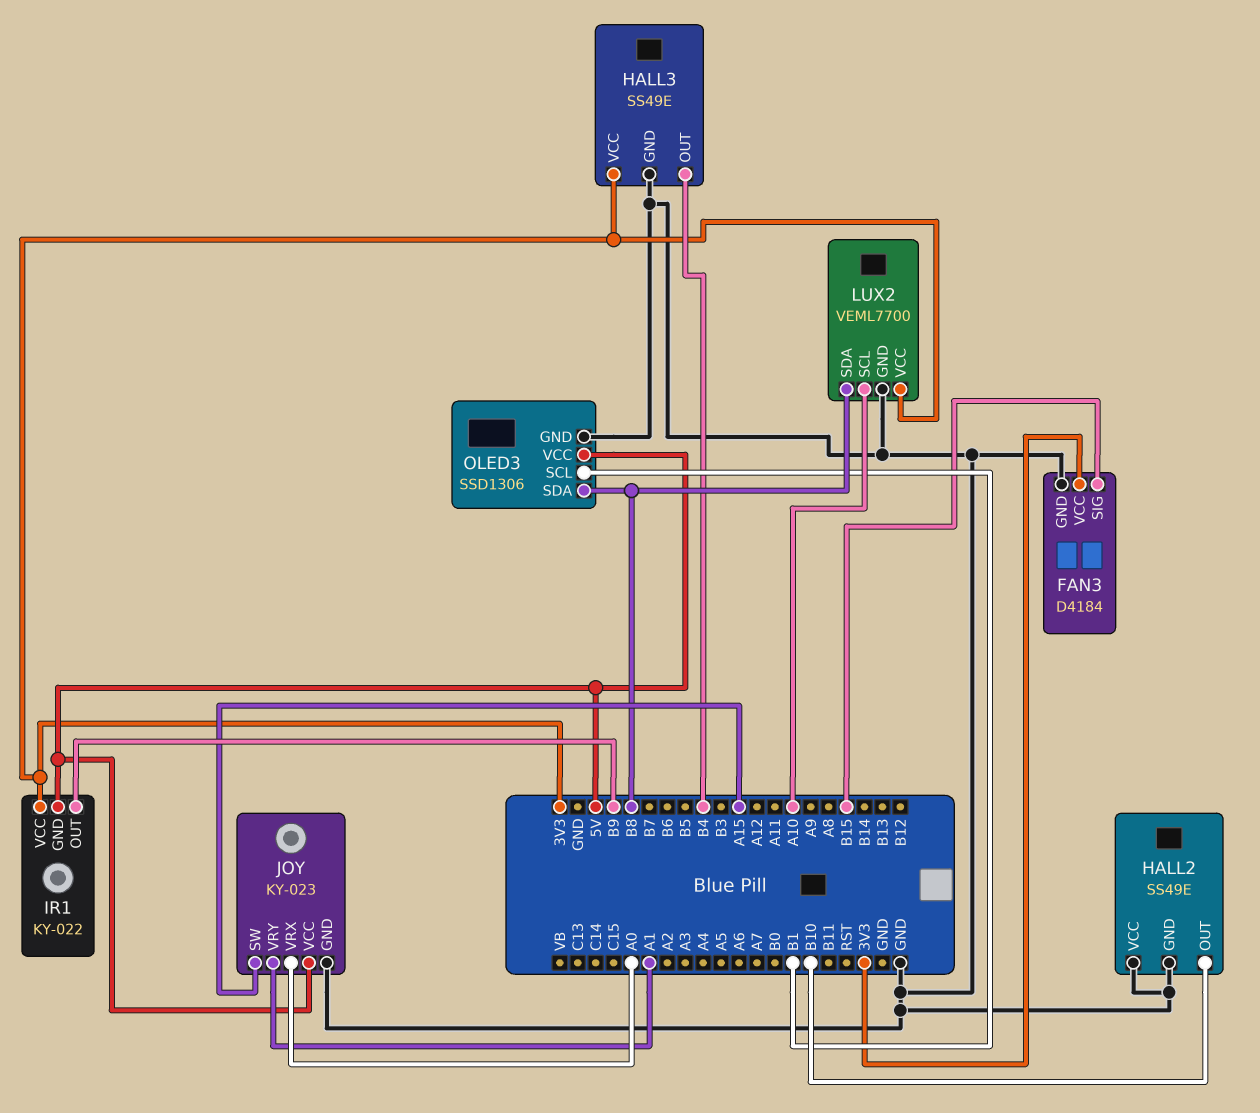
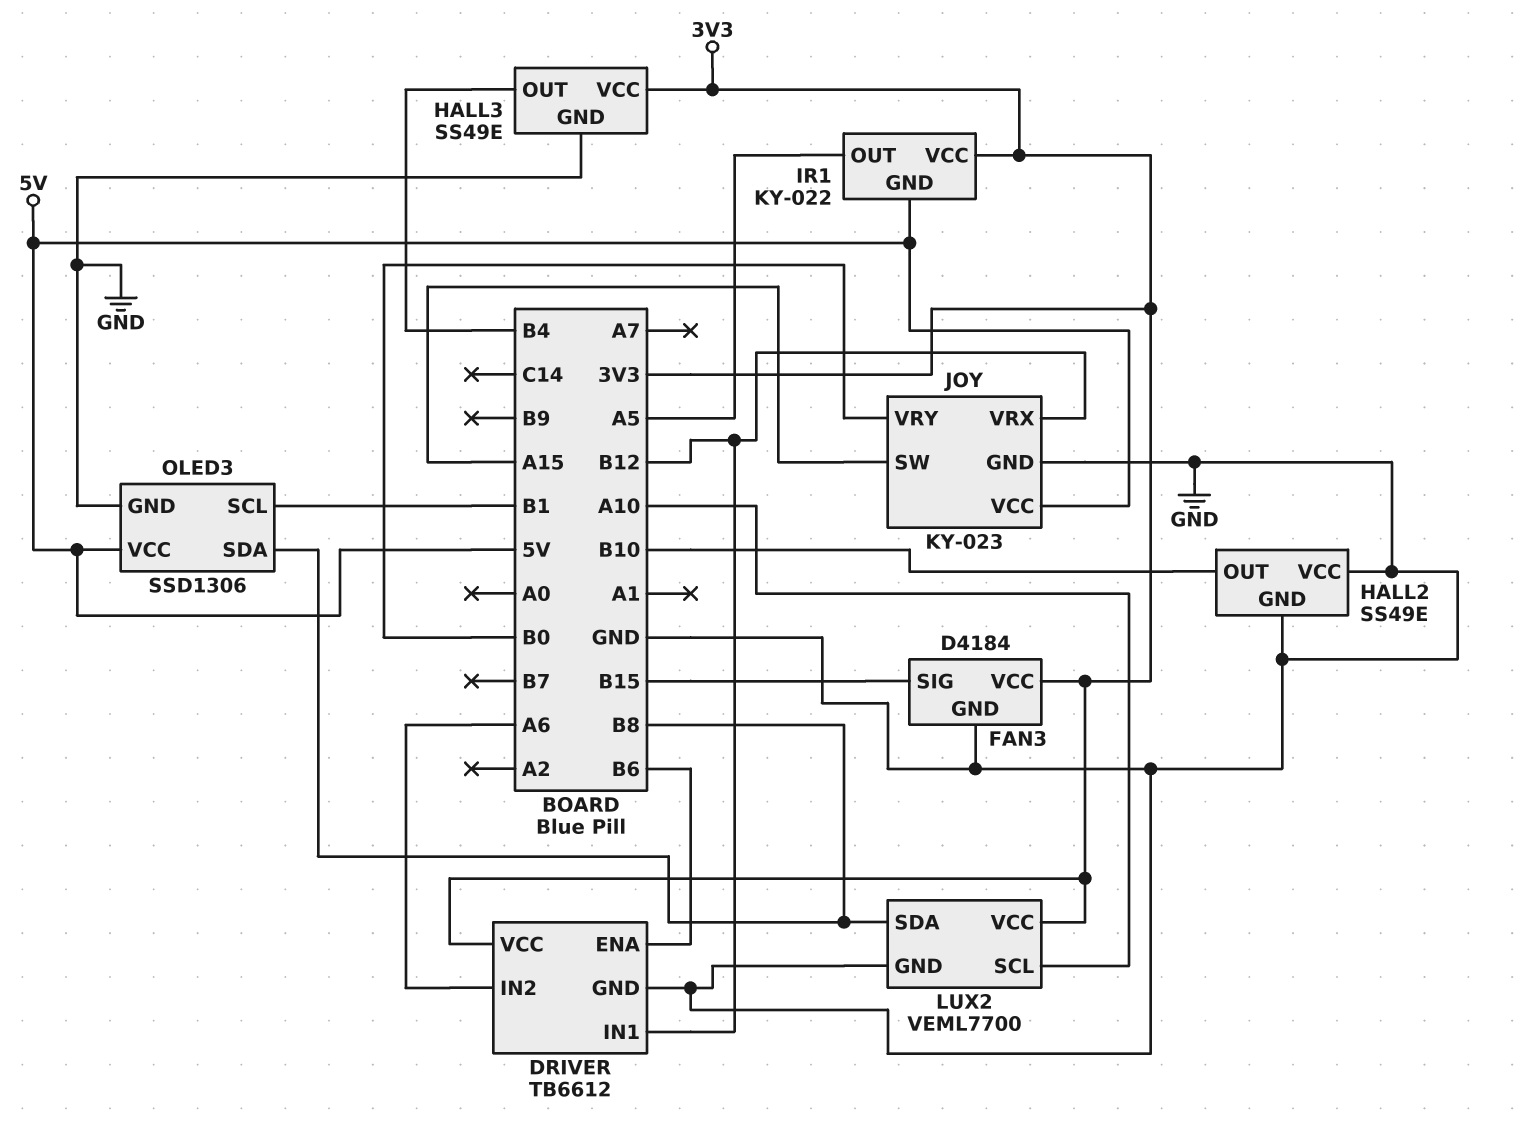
DRIVER: none -> TB6612
DRIVER pin ENA: none -> B6
DRIVER pin GND: none -> GND
DRIVER pin IN1: none -> B12
DRIVER pin IN2: none -> A6
DRIVER pin VCC: none -> 3V3
IR1 pin OUT: B9 -> A5
JOY pin VRX: A0 -> B12
JOY pin VRY: A1 -> B0

